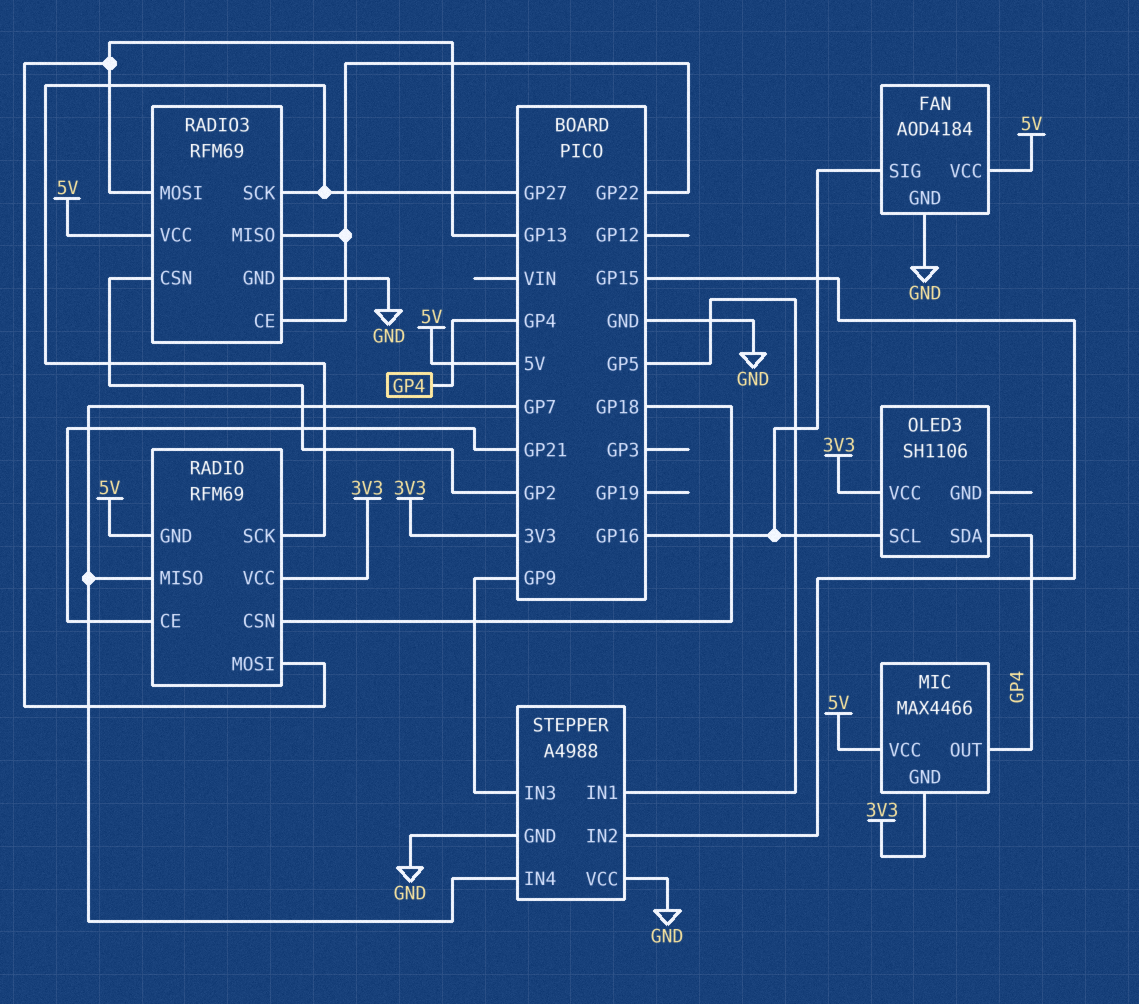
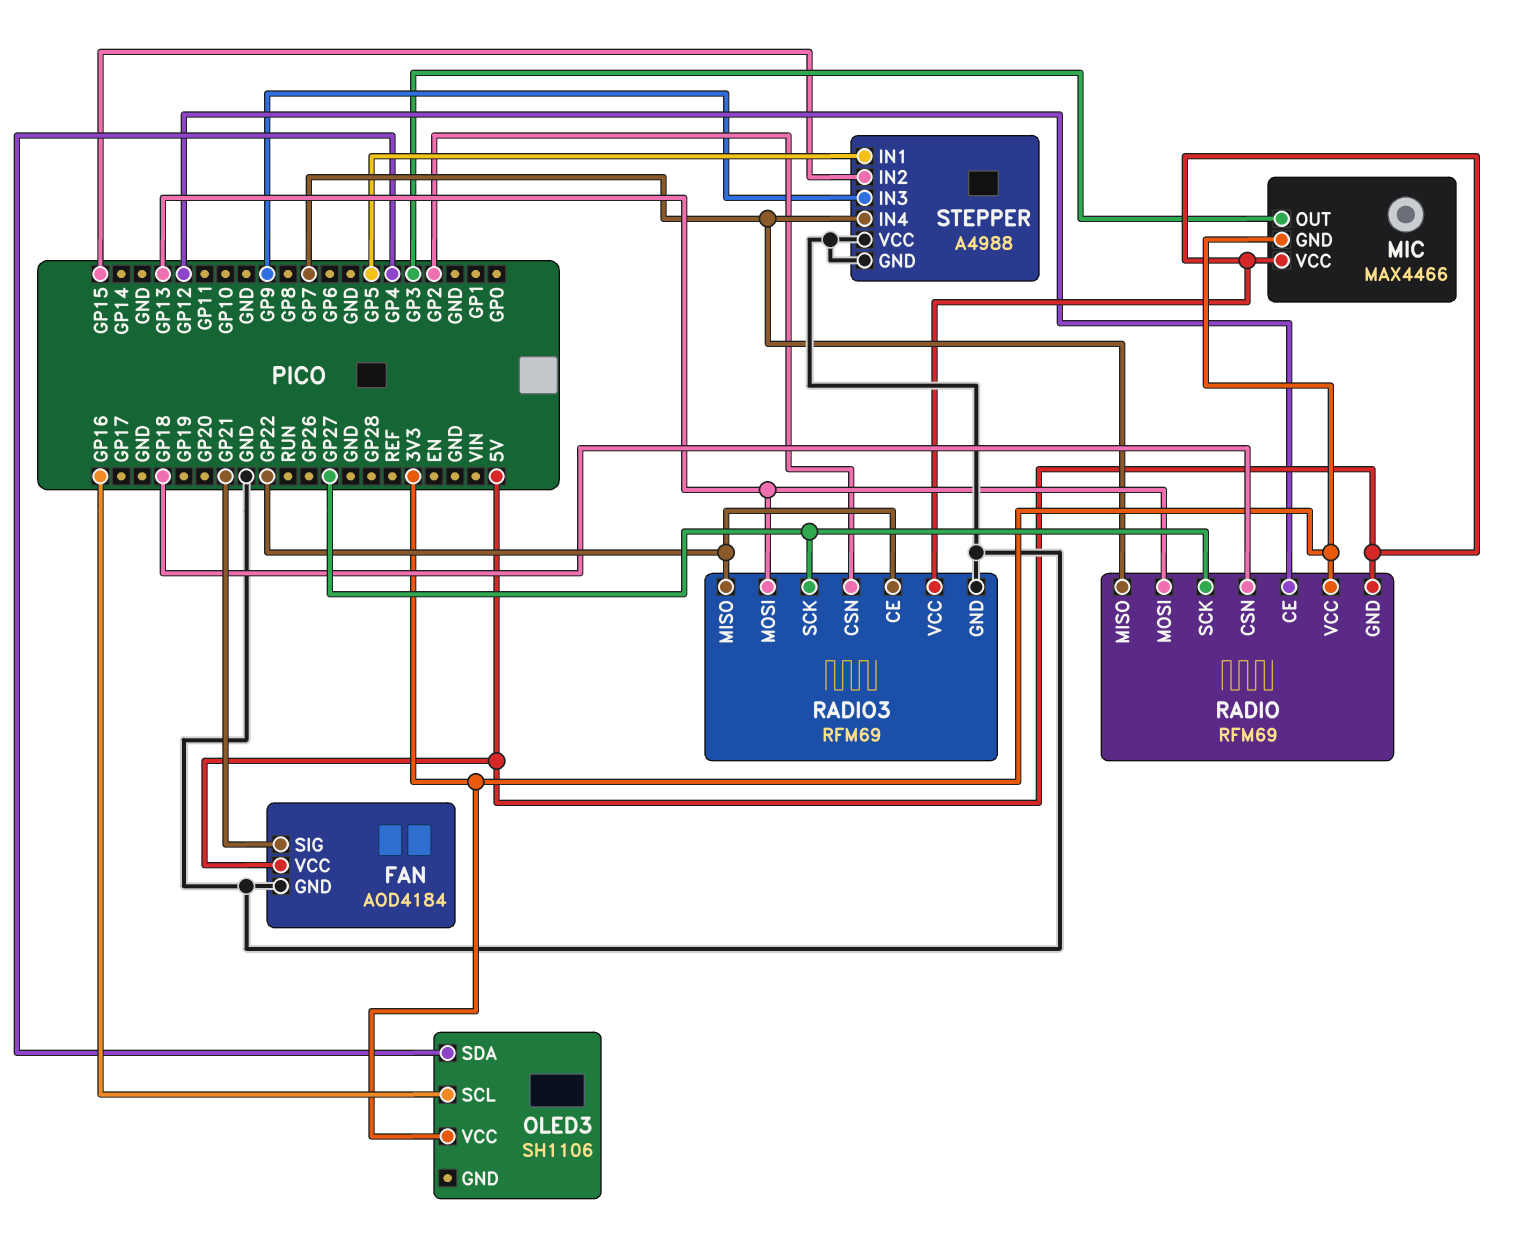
FAN pin SIG: GP16 -> GP21
MIC pin OUT: GP4 -> GP3
RADIO pin CE: GP21 -> GP12

